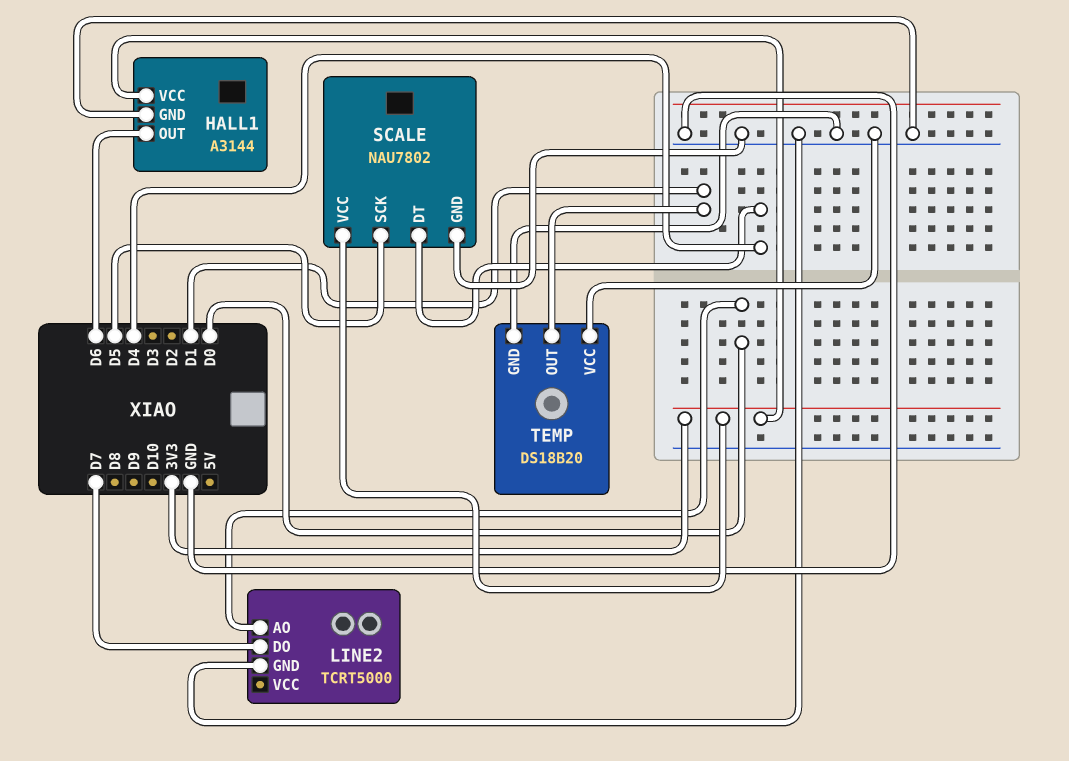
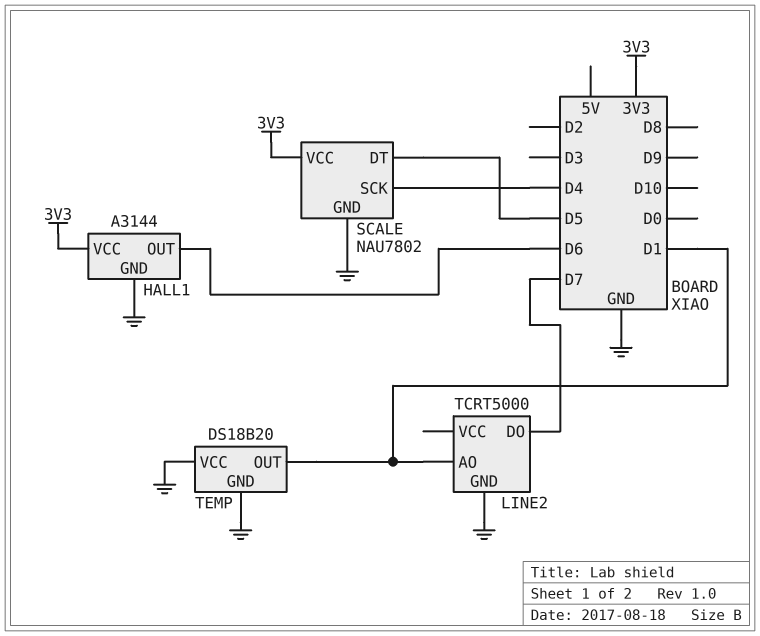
LINE2 pin AO: D0 -> D1
SCALE pin DT: D4 -> D5
SCALE pin SCK: D5 -> D4

